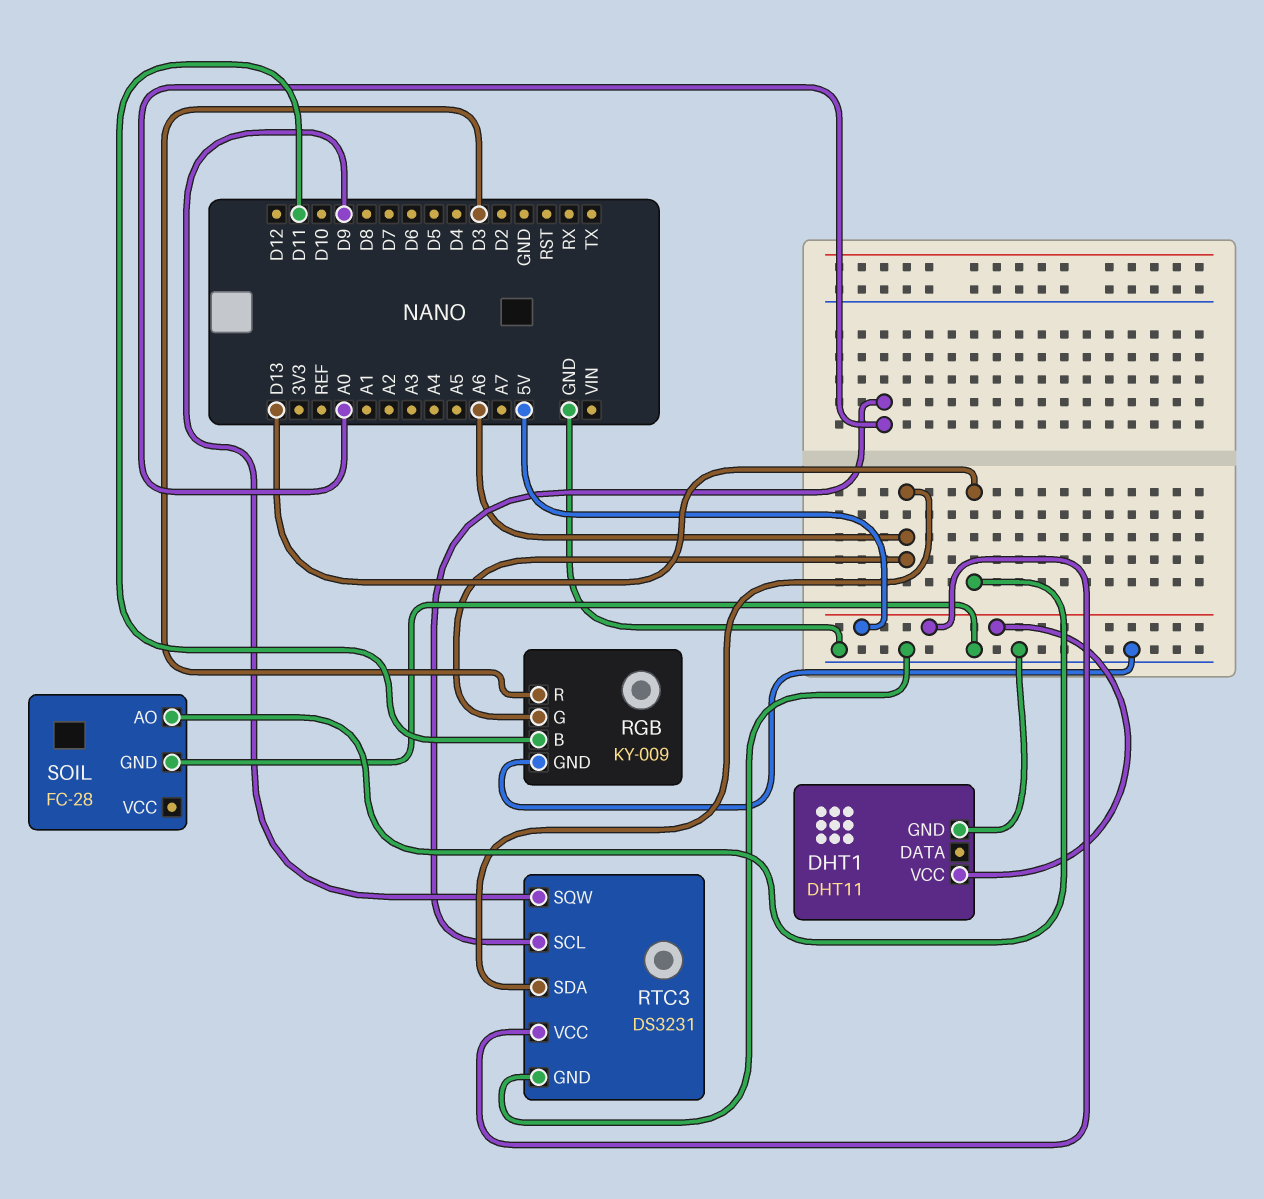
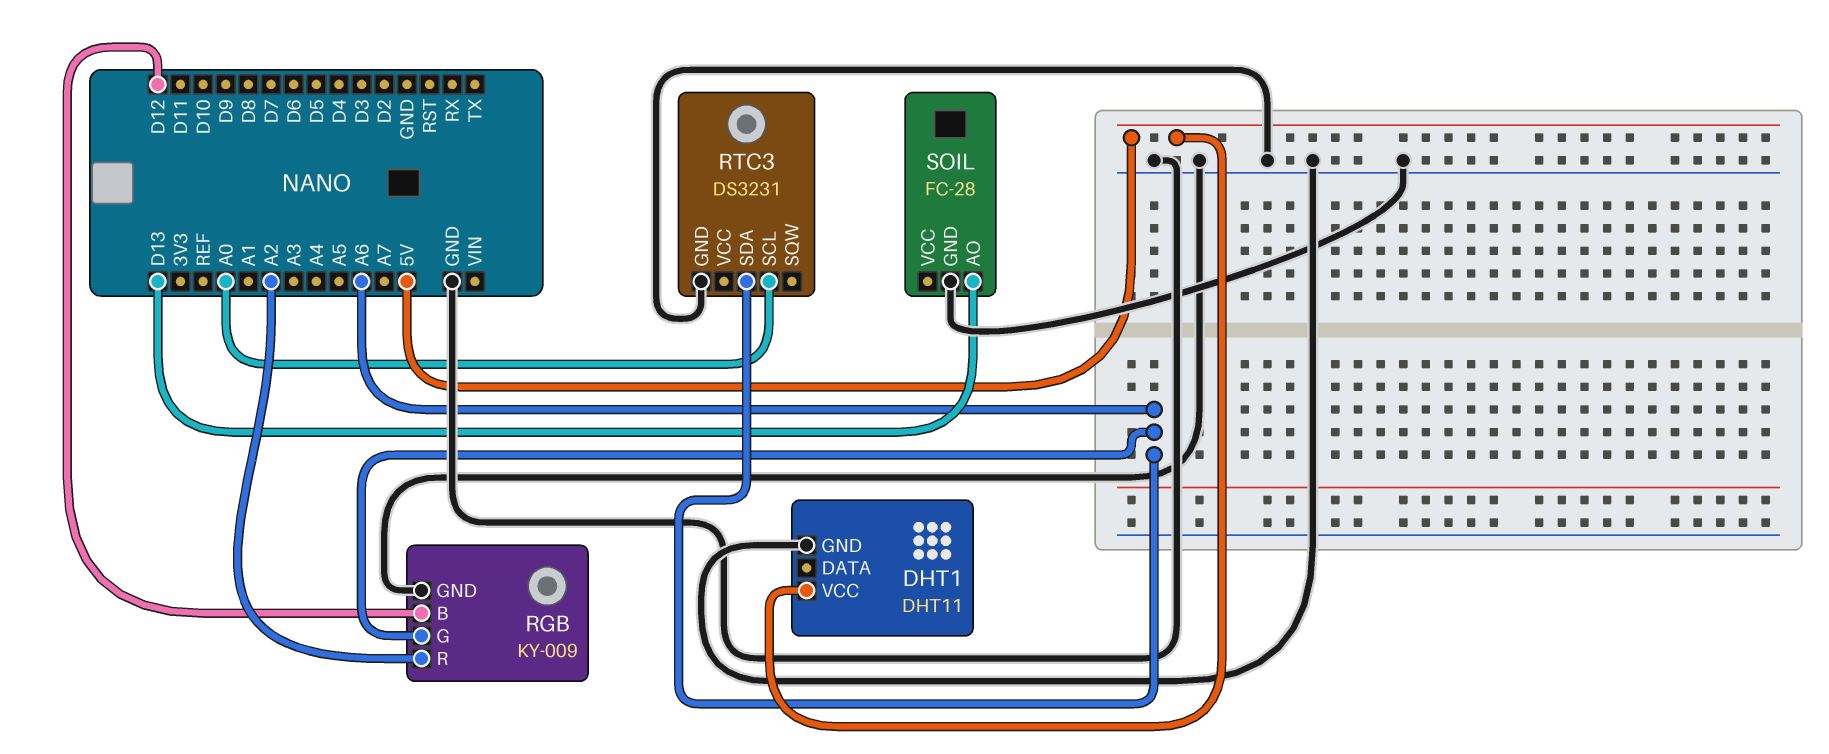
RGB pin B: D11 -> D12
RGB pin R: D3 -> A2
RTC3 pin SQW: D9 -> none
RTC3 pin VCC: 5V -> none

